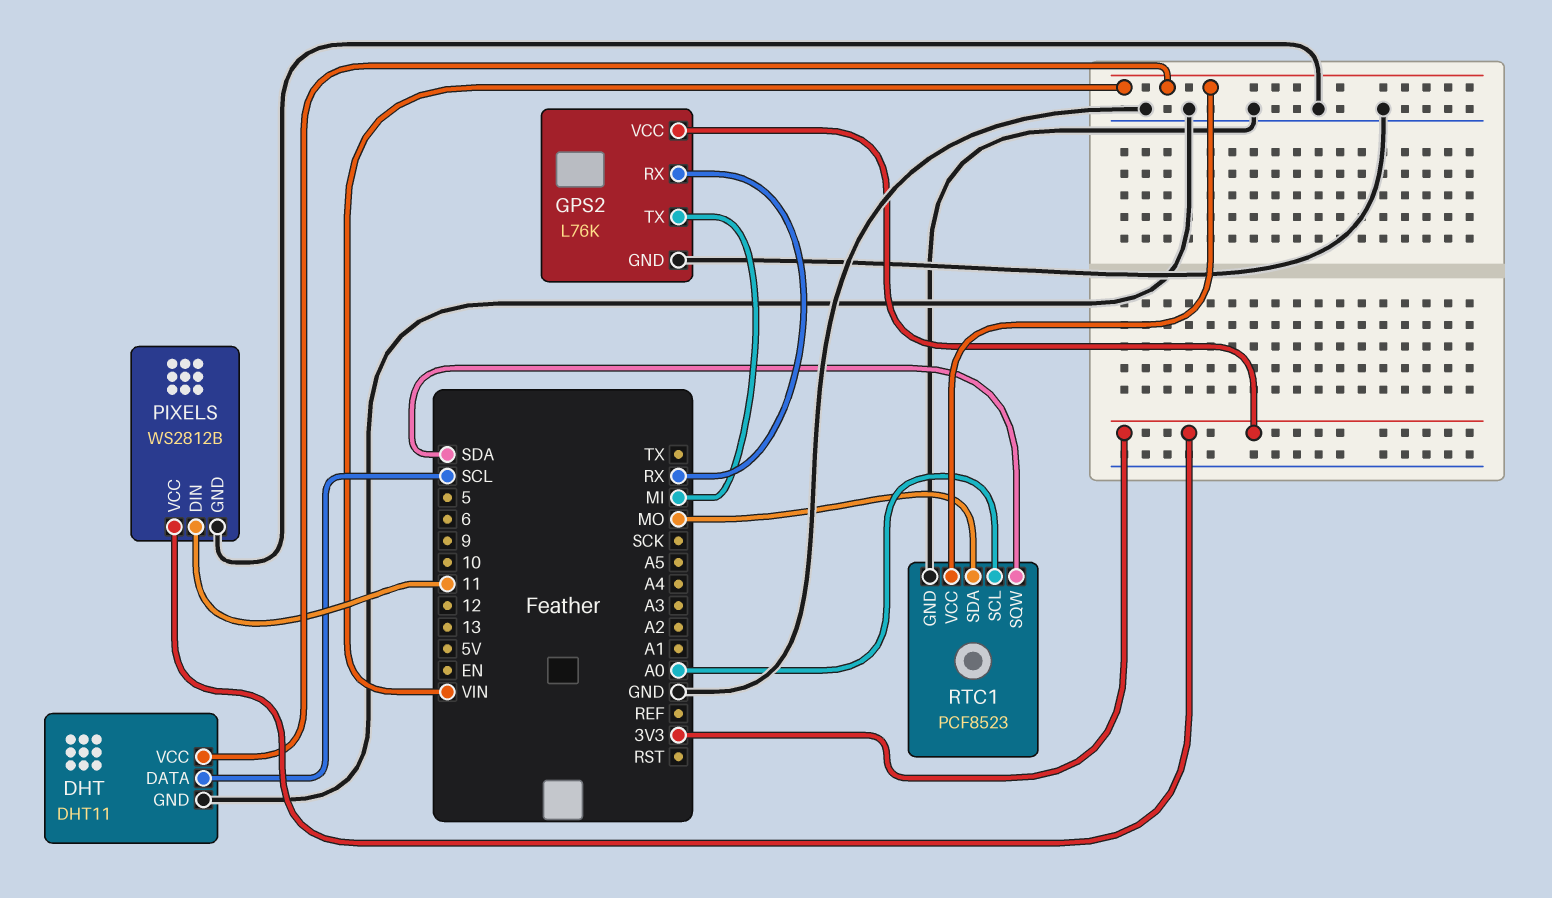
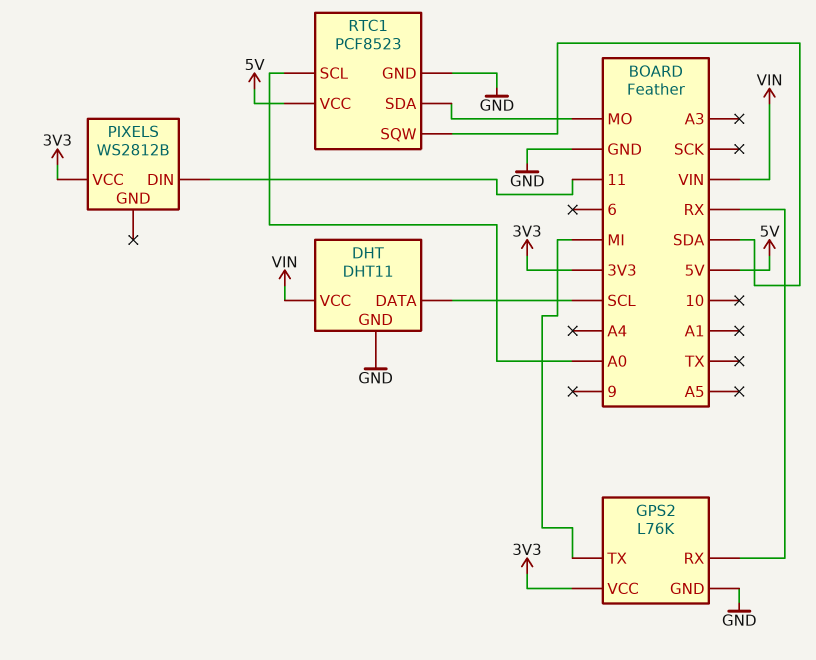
PIXELS pin GND: GND -> none
RTC1 pin VCC: VIN -> 5V

